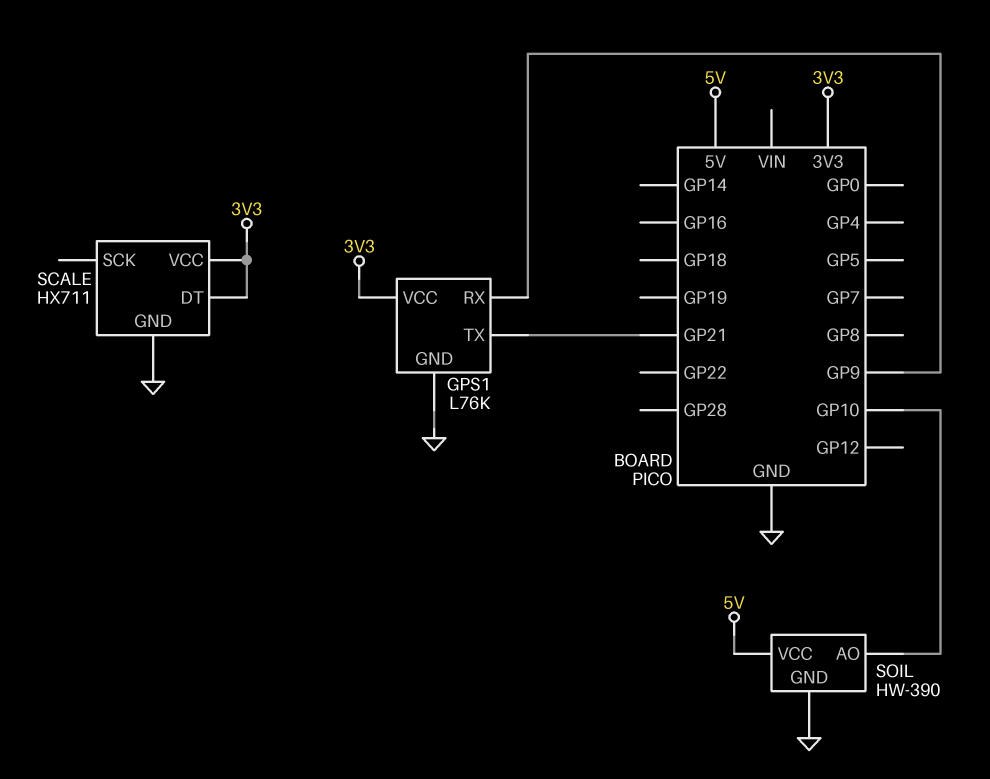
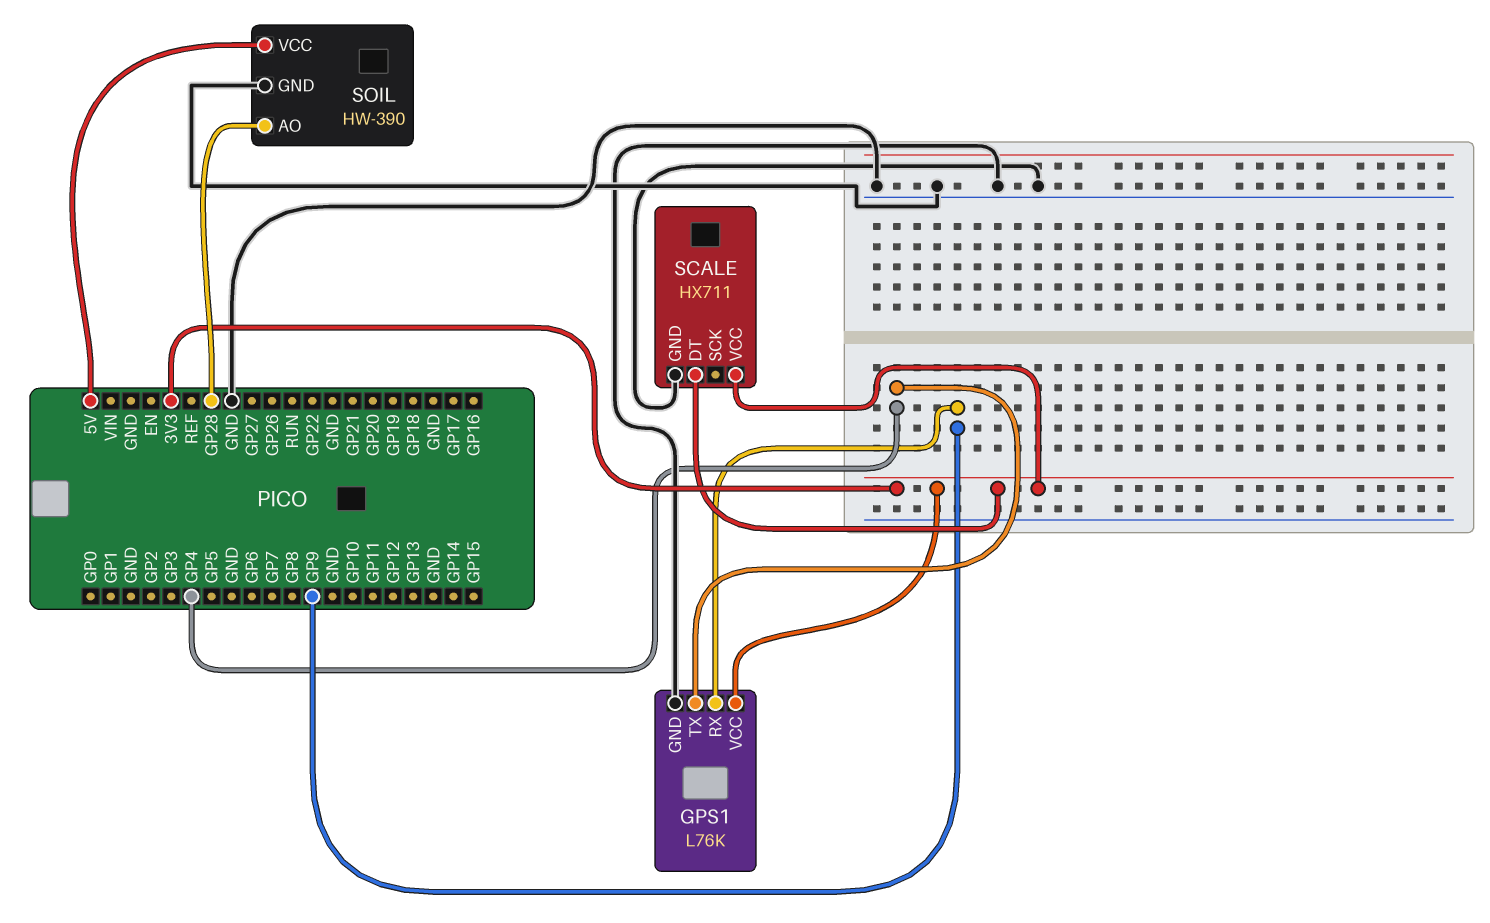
GPS1 pin TX: GP21 -> GP4
SOIL pin AO: GP10 -> GP28

